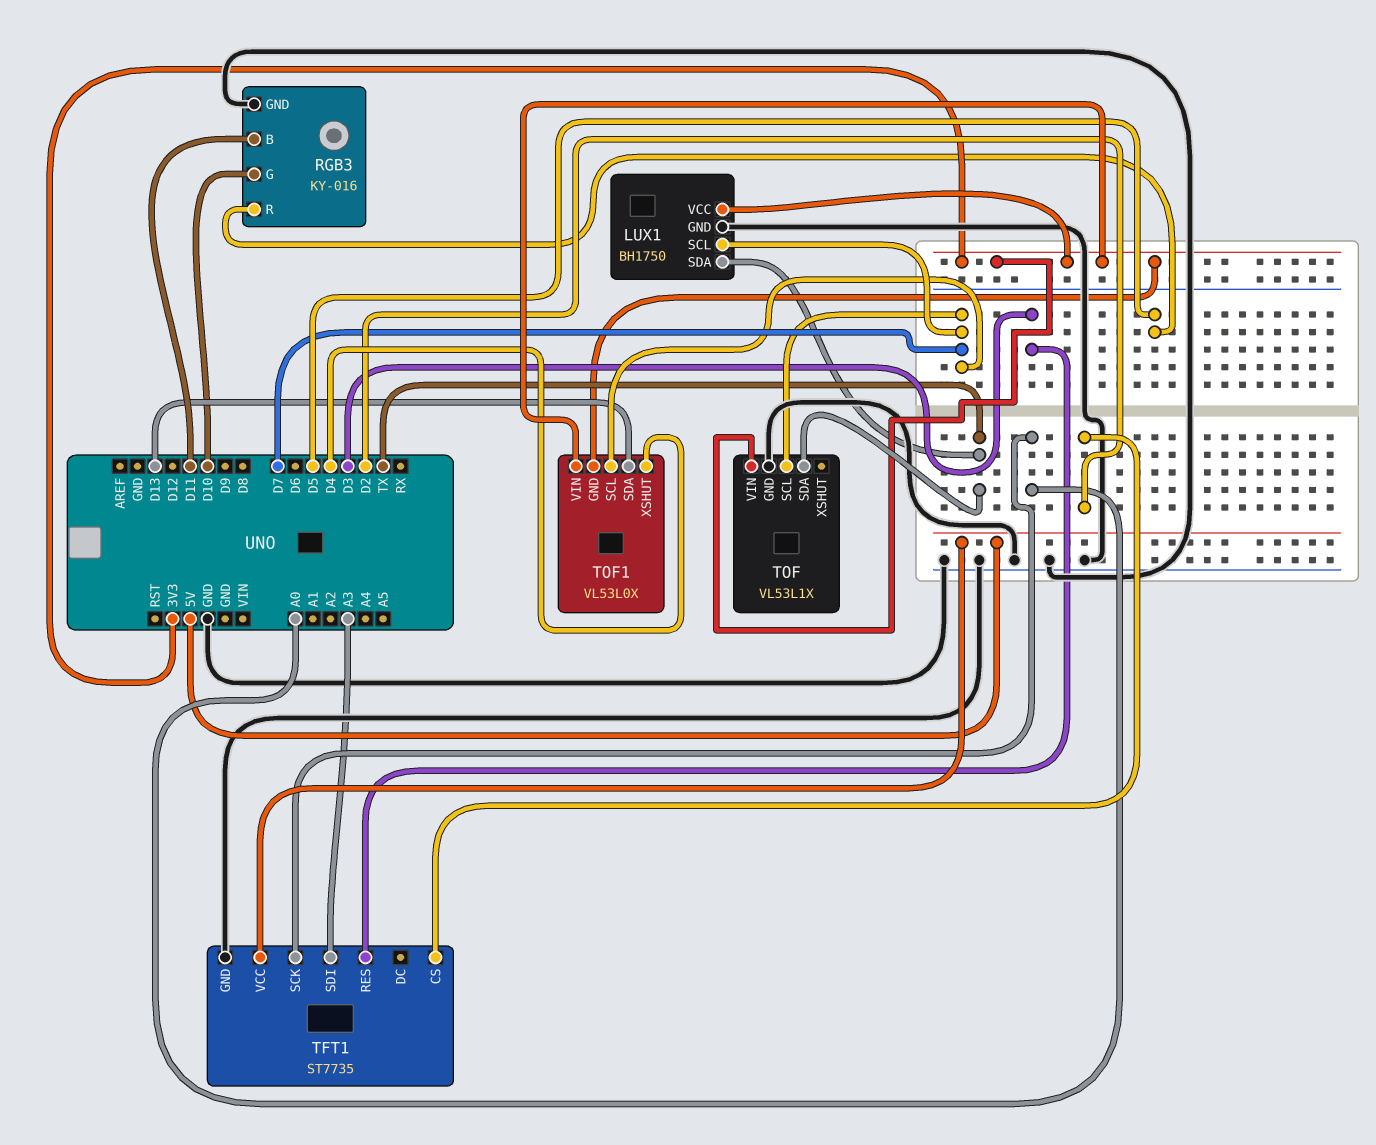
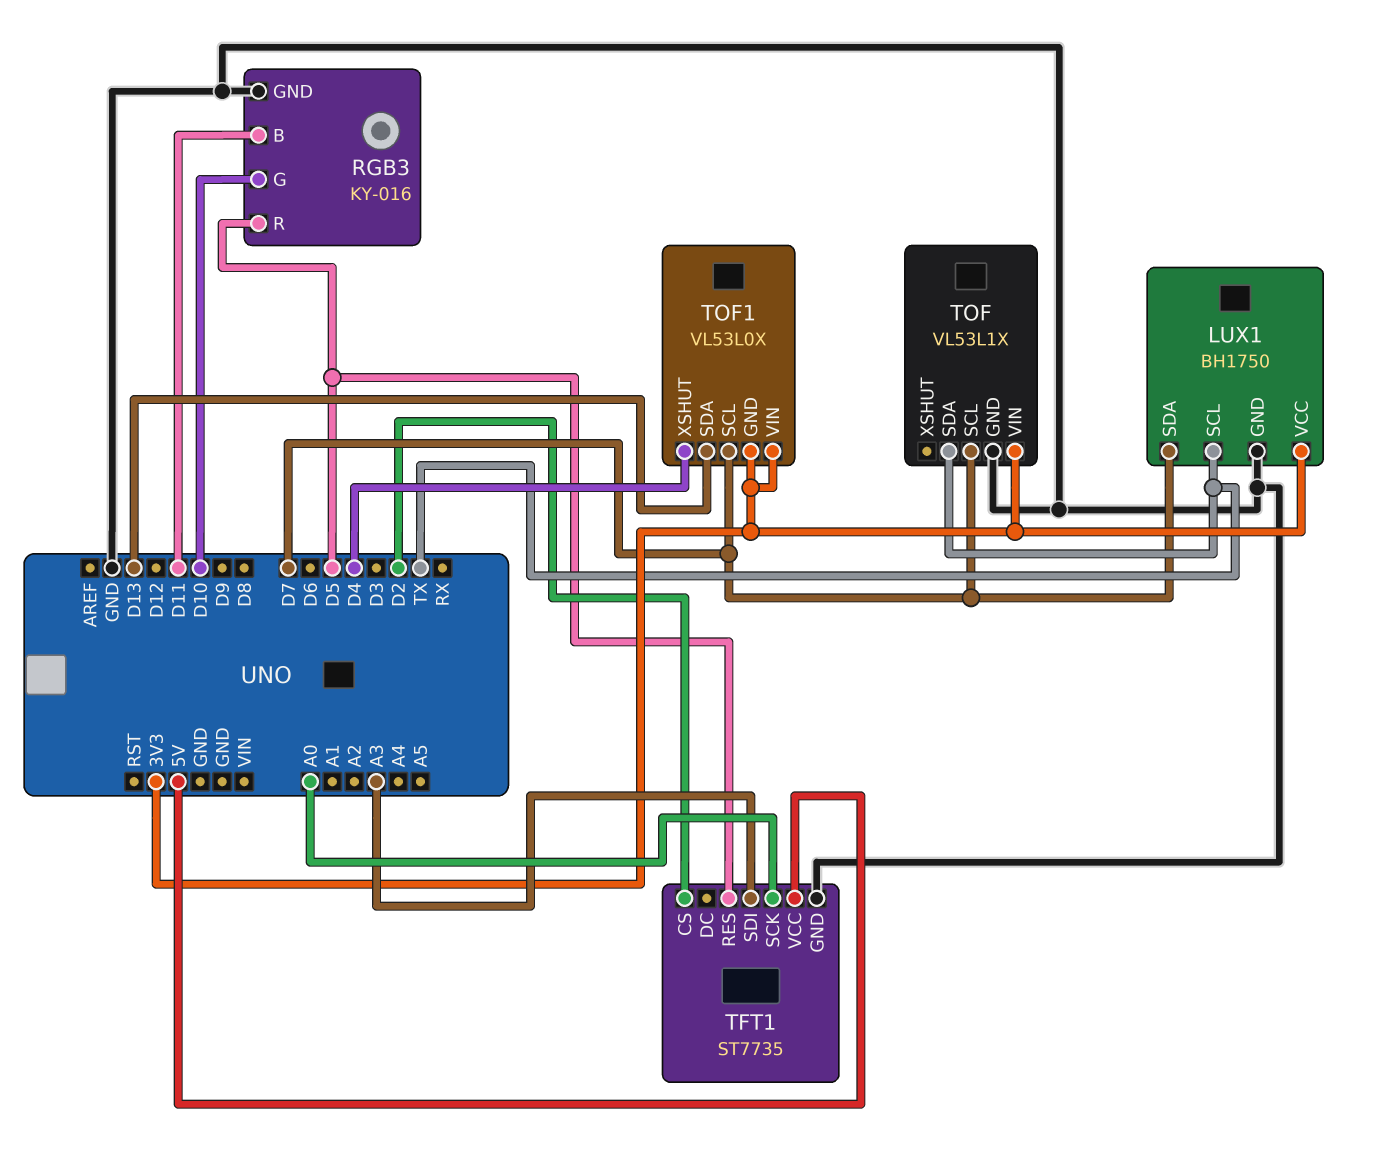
LUX1 pin SCL: D7 -> TX
LUX1 pin SDA: TX -> D7
TFT1 pin RES: D3 -> D5

